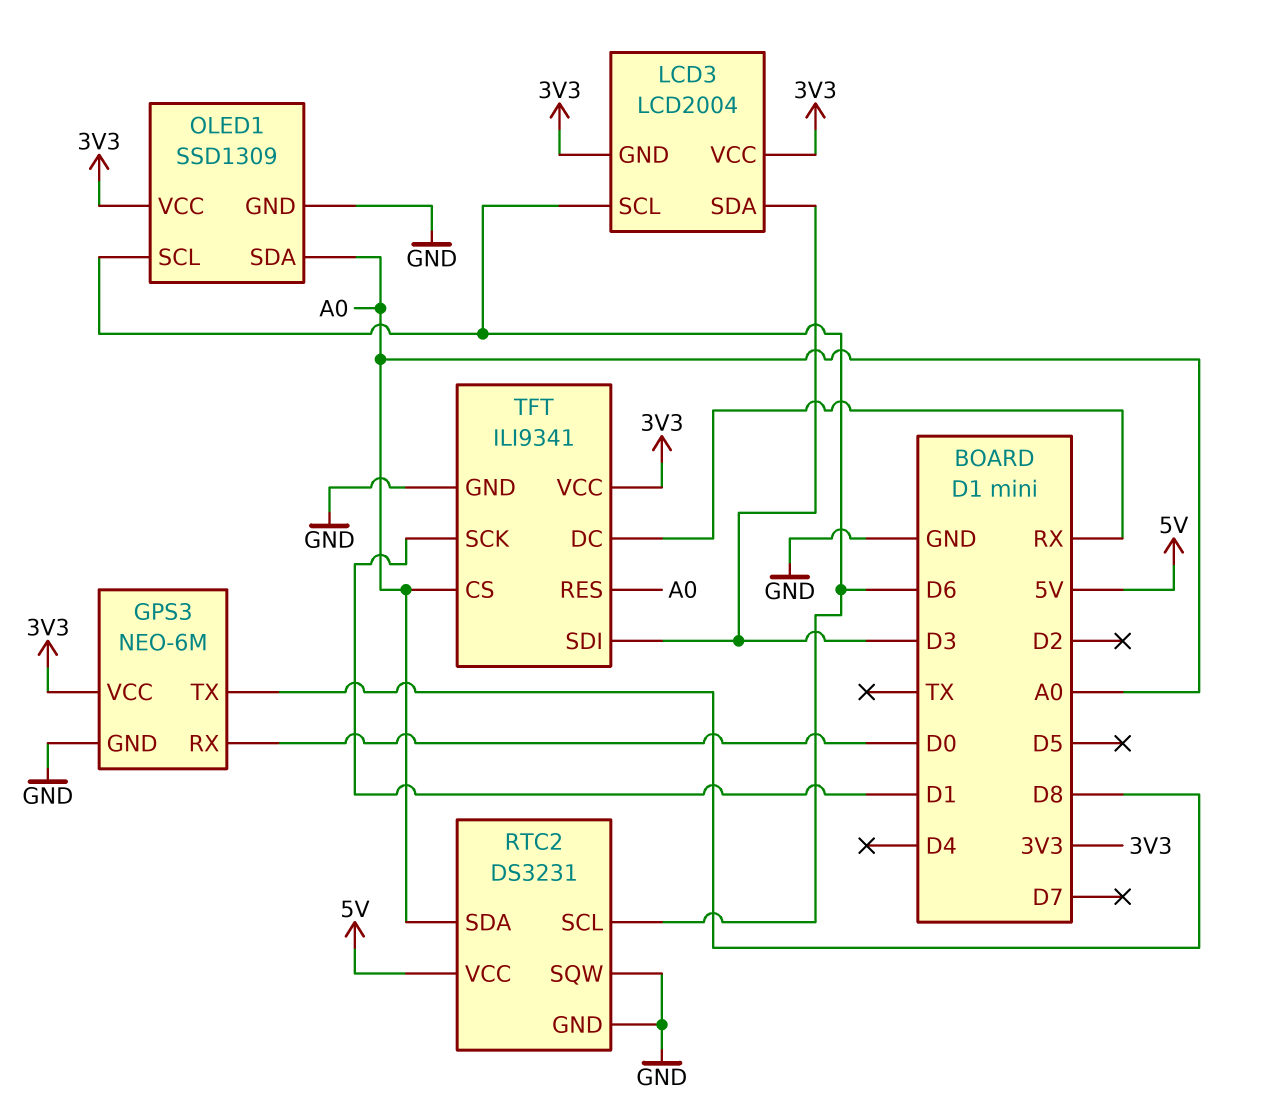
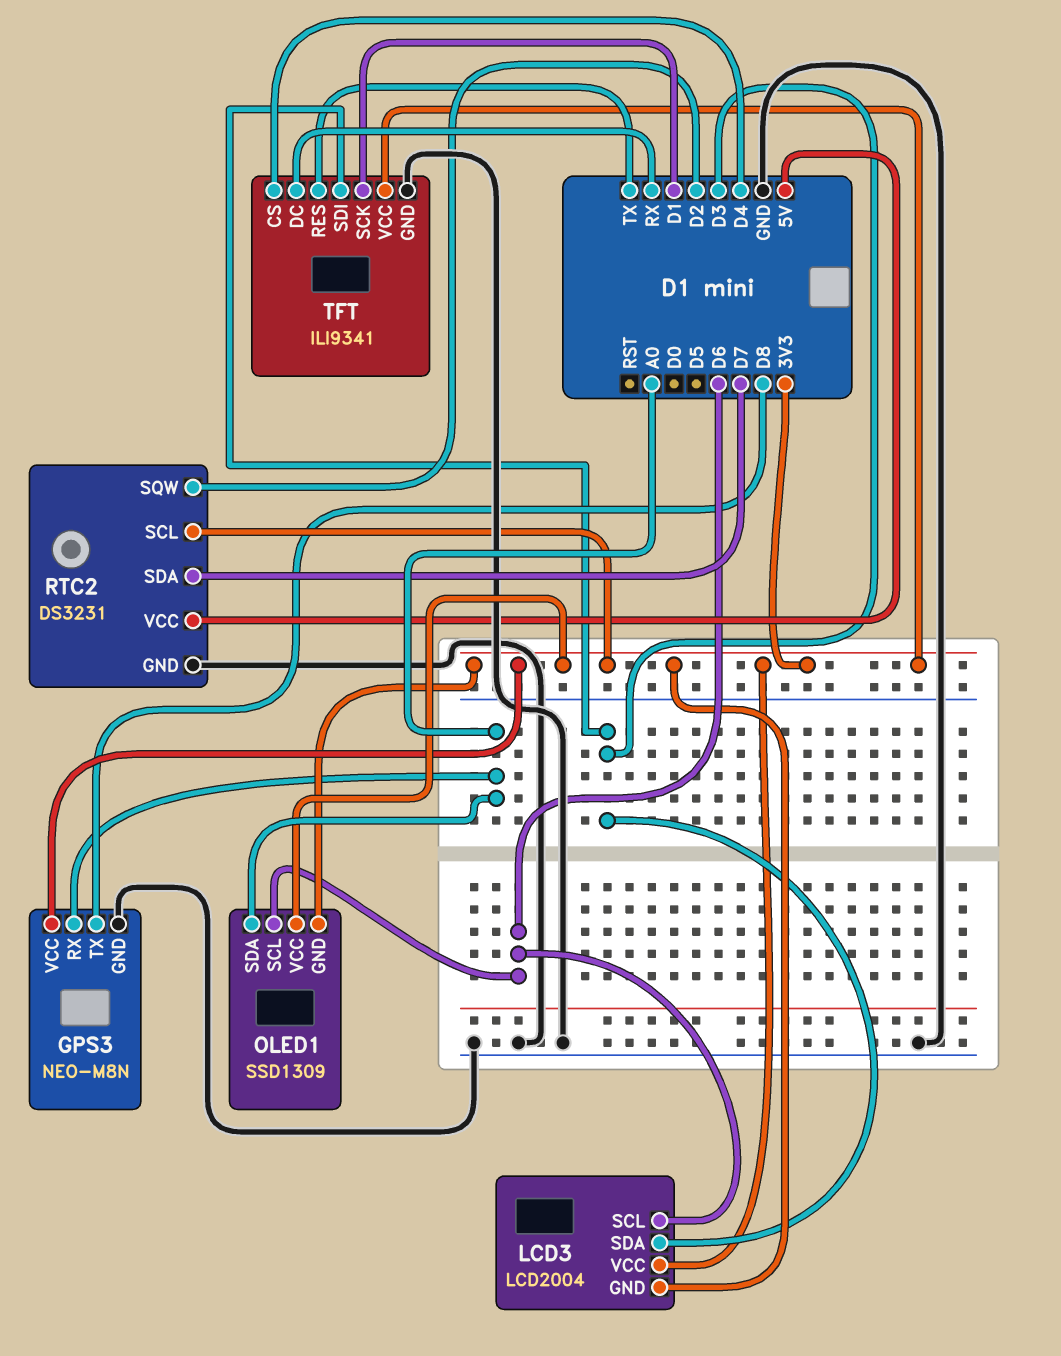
GPS3: NEO-6M -> NEO-M8N
GPS3 pin RX: D0 -> A0
OLED1 pin GND: GND -> 3V3
RTC2 pin SCL: D6 -> 3V3
RTC2 pin SDA: A0 -> D7
RTC2 pin SQW: GND -> D2
TFT pin CS: A0 -> D4
TFT pin RES: A0 -> TX

